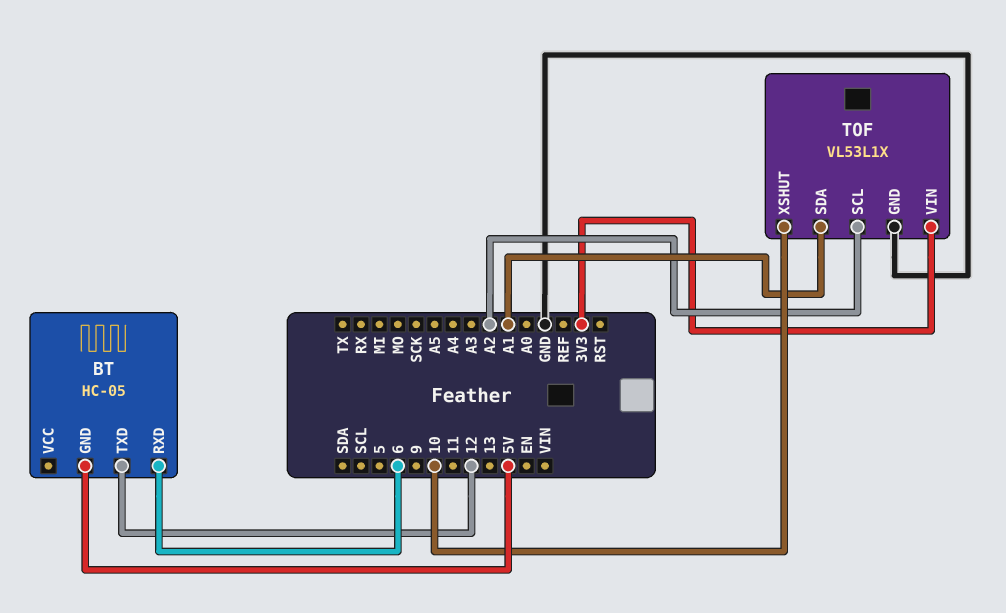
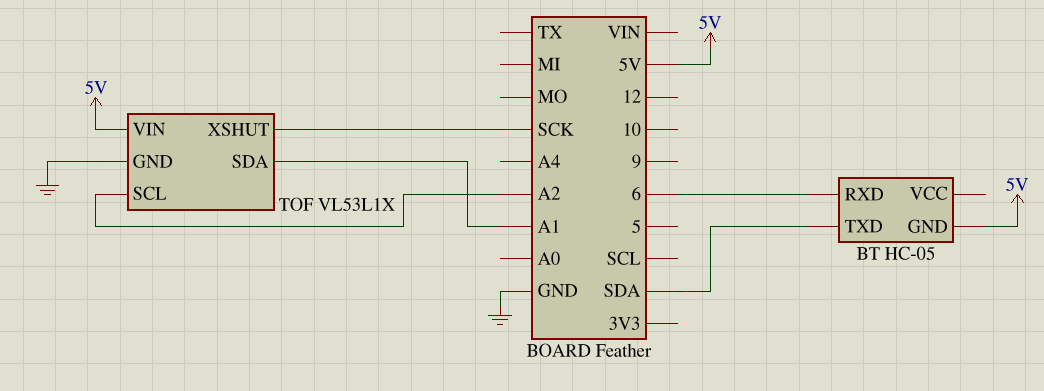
BT pin TXD: 12 -> SDA
TOF pin VIN: 3V3 -> 5V
TOF pin XSHUT: 10 -> SCK

